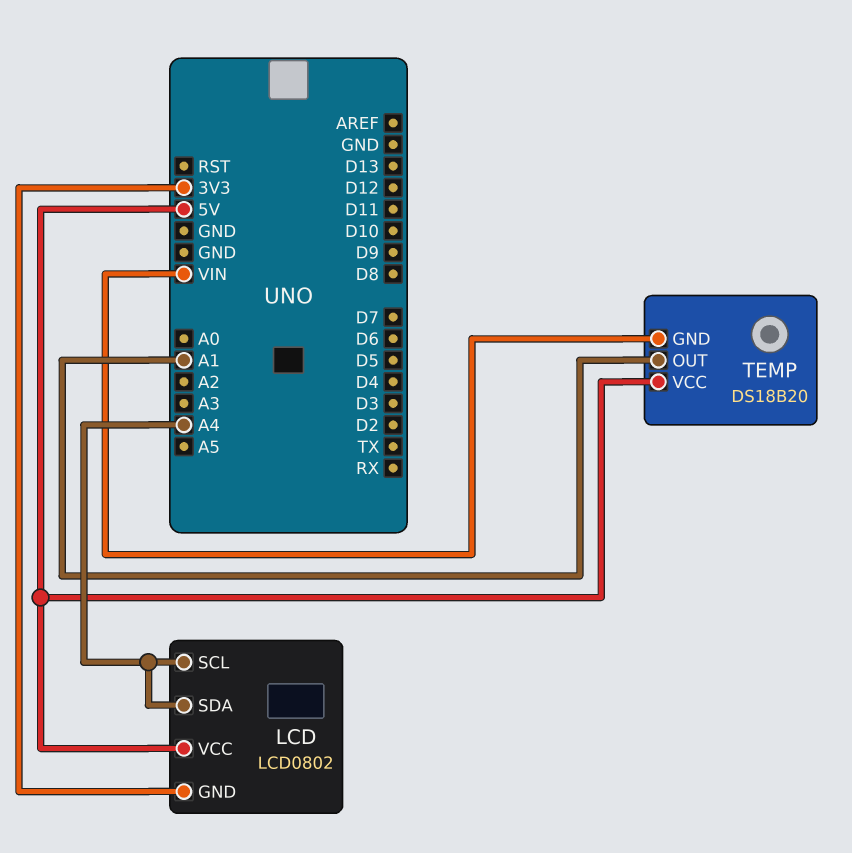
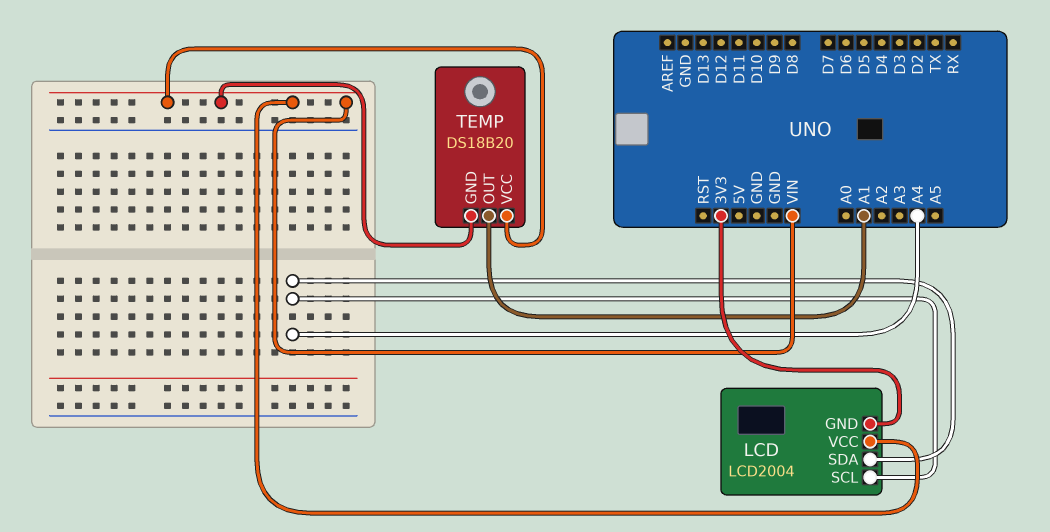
LCD: LCD0802 -> LCD2004
LCD pin VCC: 5V -> VIN
TEMP pin VCC: 5V -> VIN

